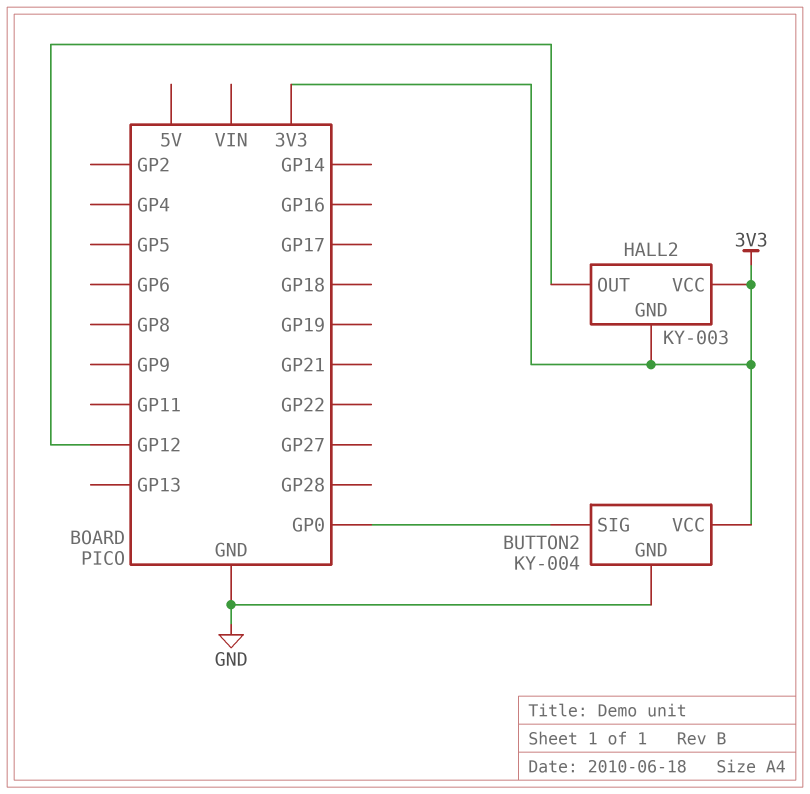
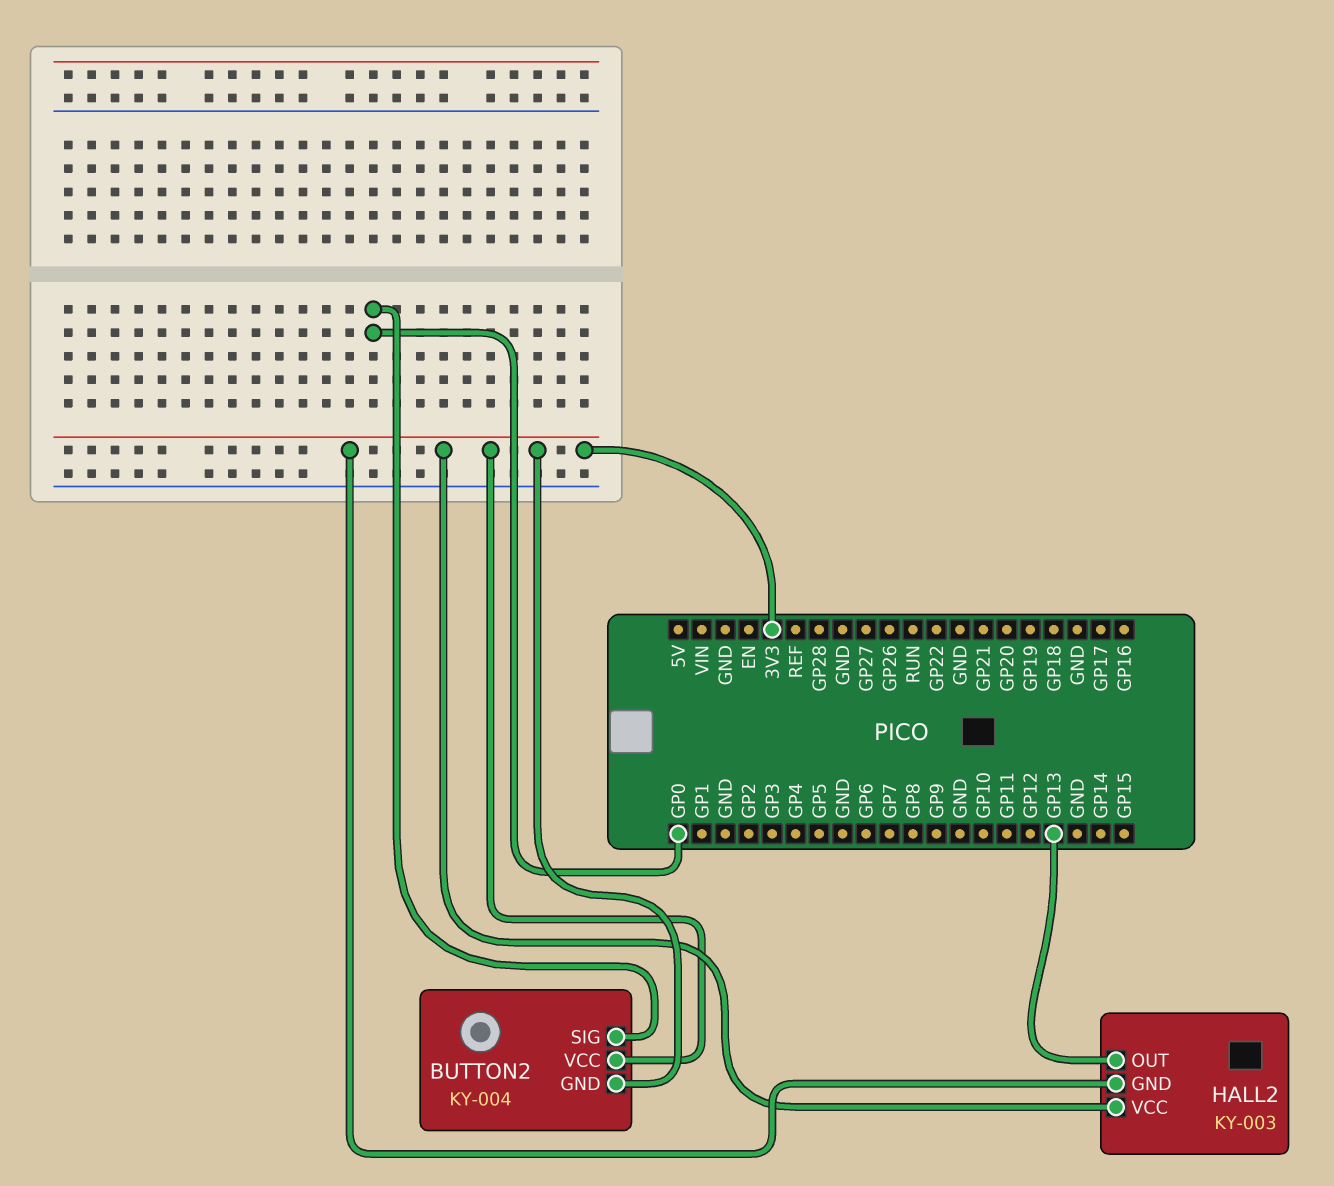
BUTTON2 pin GND: GND -> 3V3
HALL2 pin OUT: GP12 -> GP13

